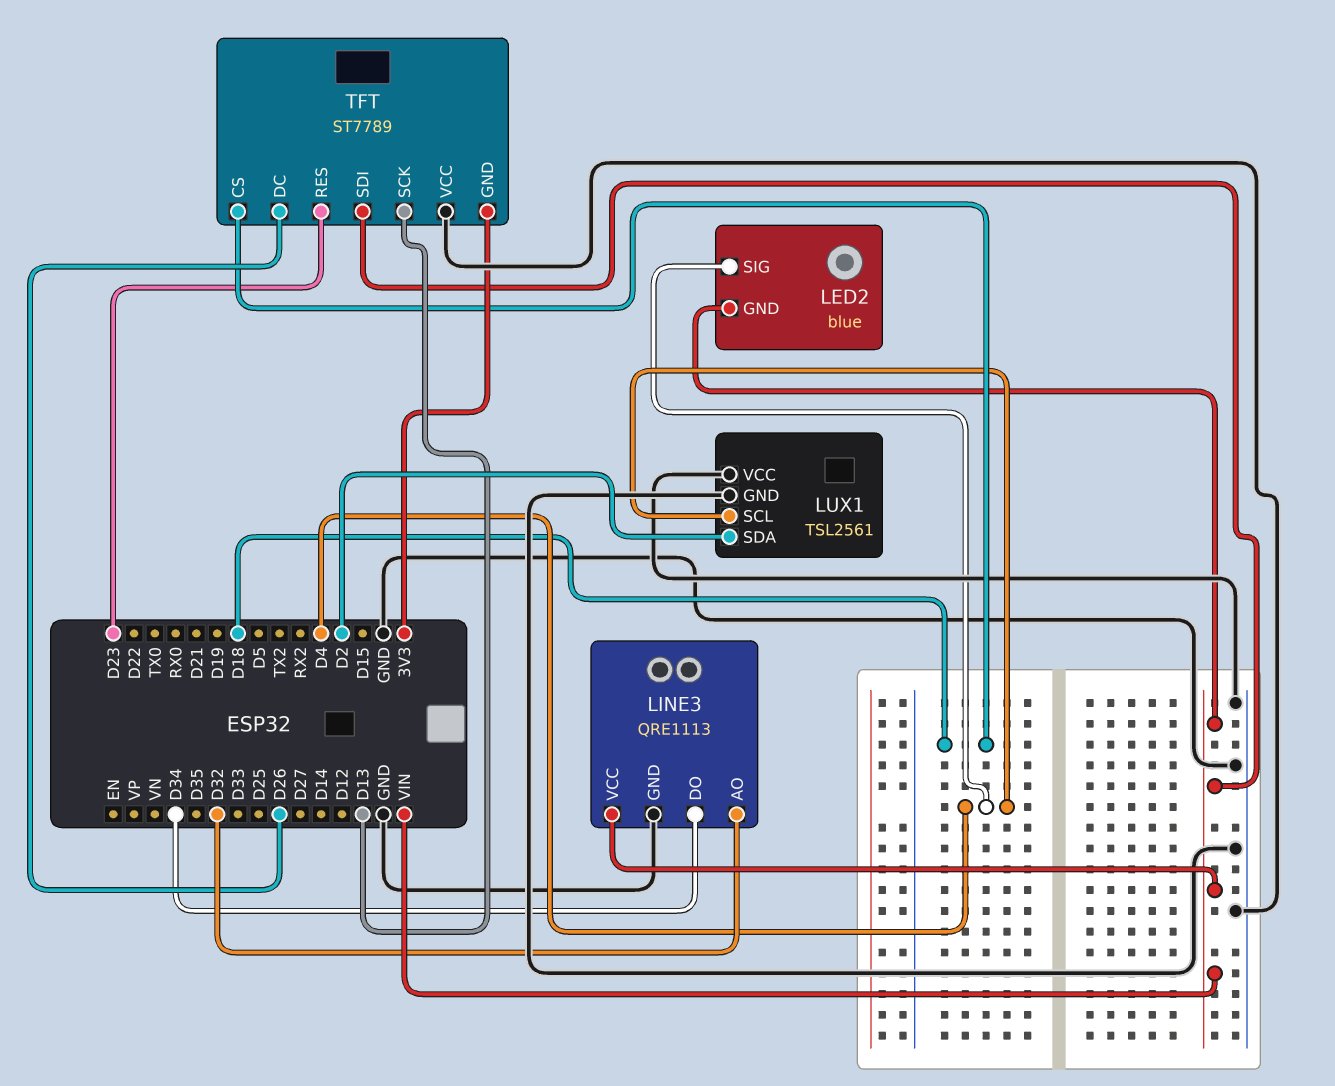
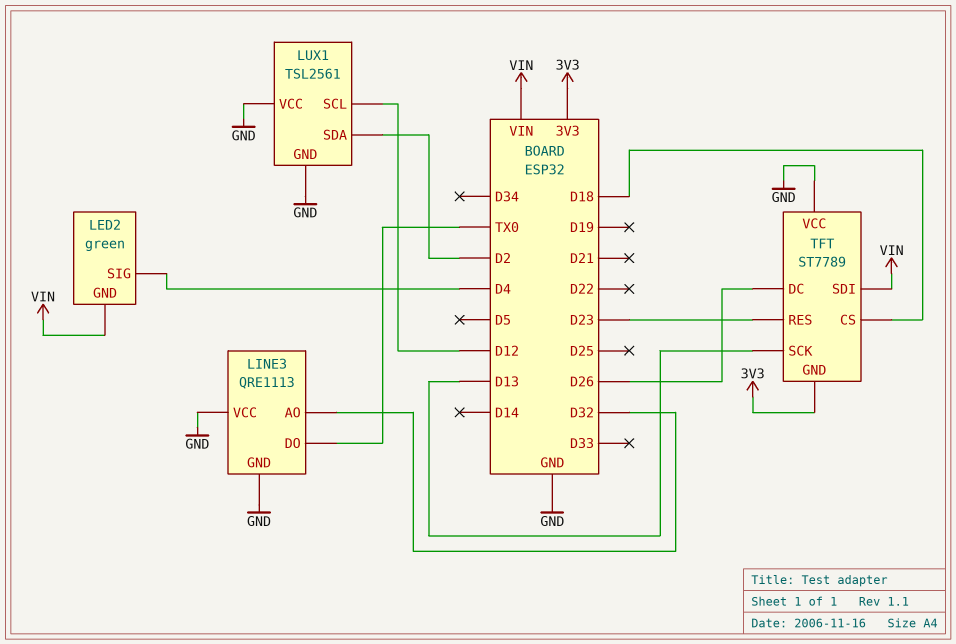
LED2: blue -> green
LINE3 pin DO: D34 -> TX0
LINE3 pin VCC: VIN -> GND
LUX1 pin SCL: D4 -> D12

